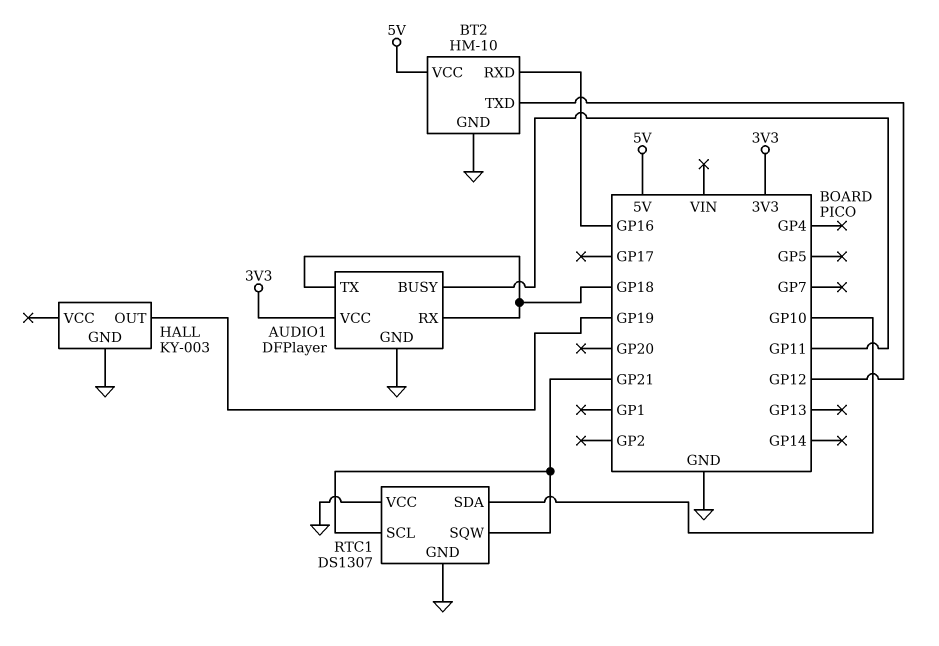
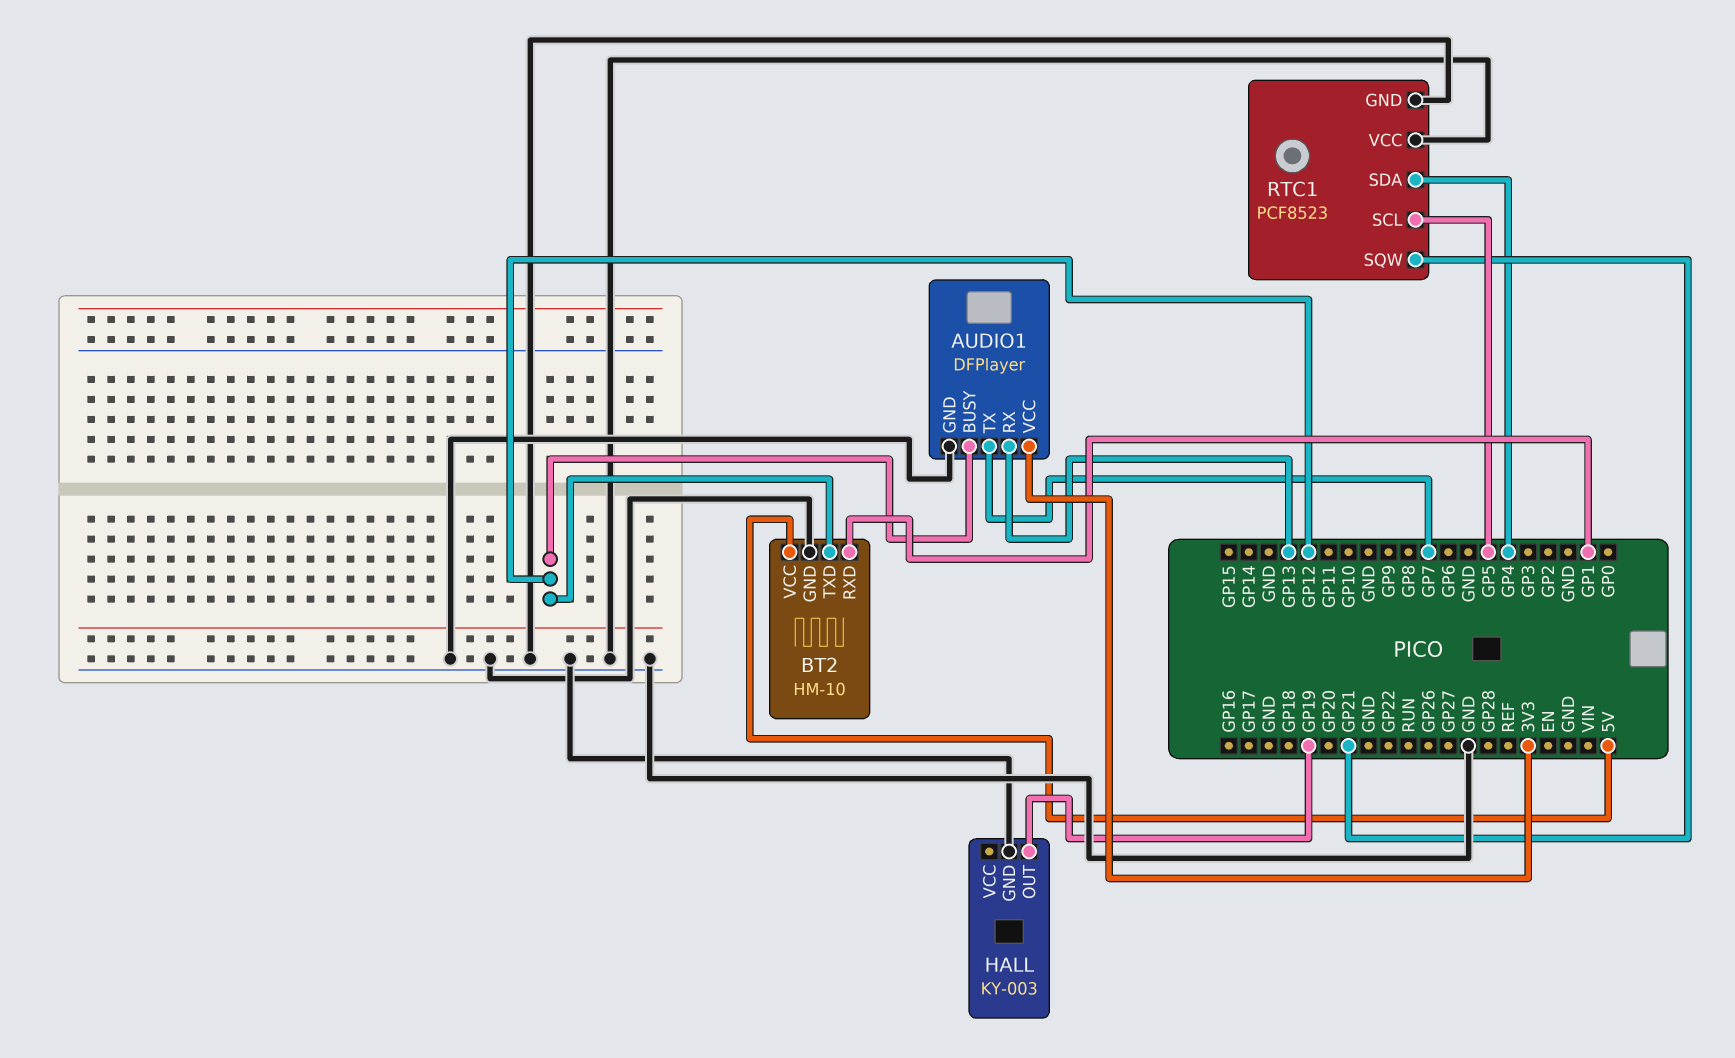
AUDIO1 pin BUSY: GP11 -> GP12
AUDIO1 pin RX: GP18 -> GP13
AUDIO1 pin TX: GP18 -> GP7
BT2 pin RXD: GP16 -> GP1
RTC1: DS1307 -> PCF8523
RTC1 pin SCL: GP21 -> GP5
RTC1 pin SDA: GP10 -> GP4

